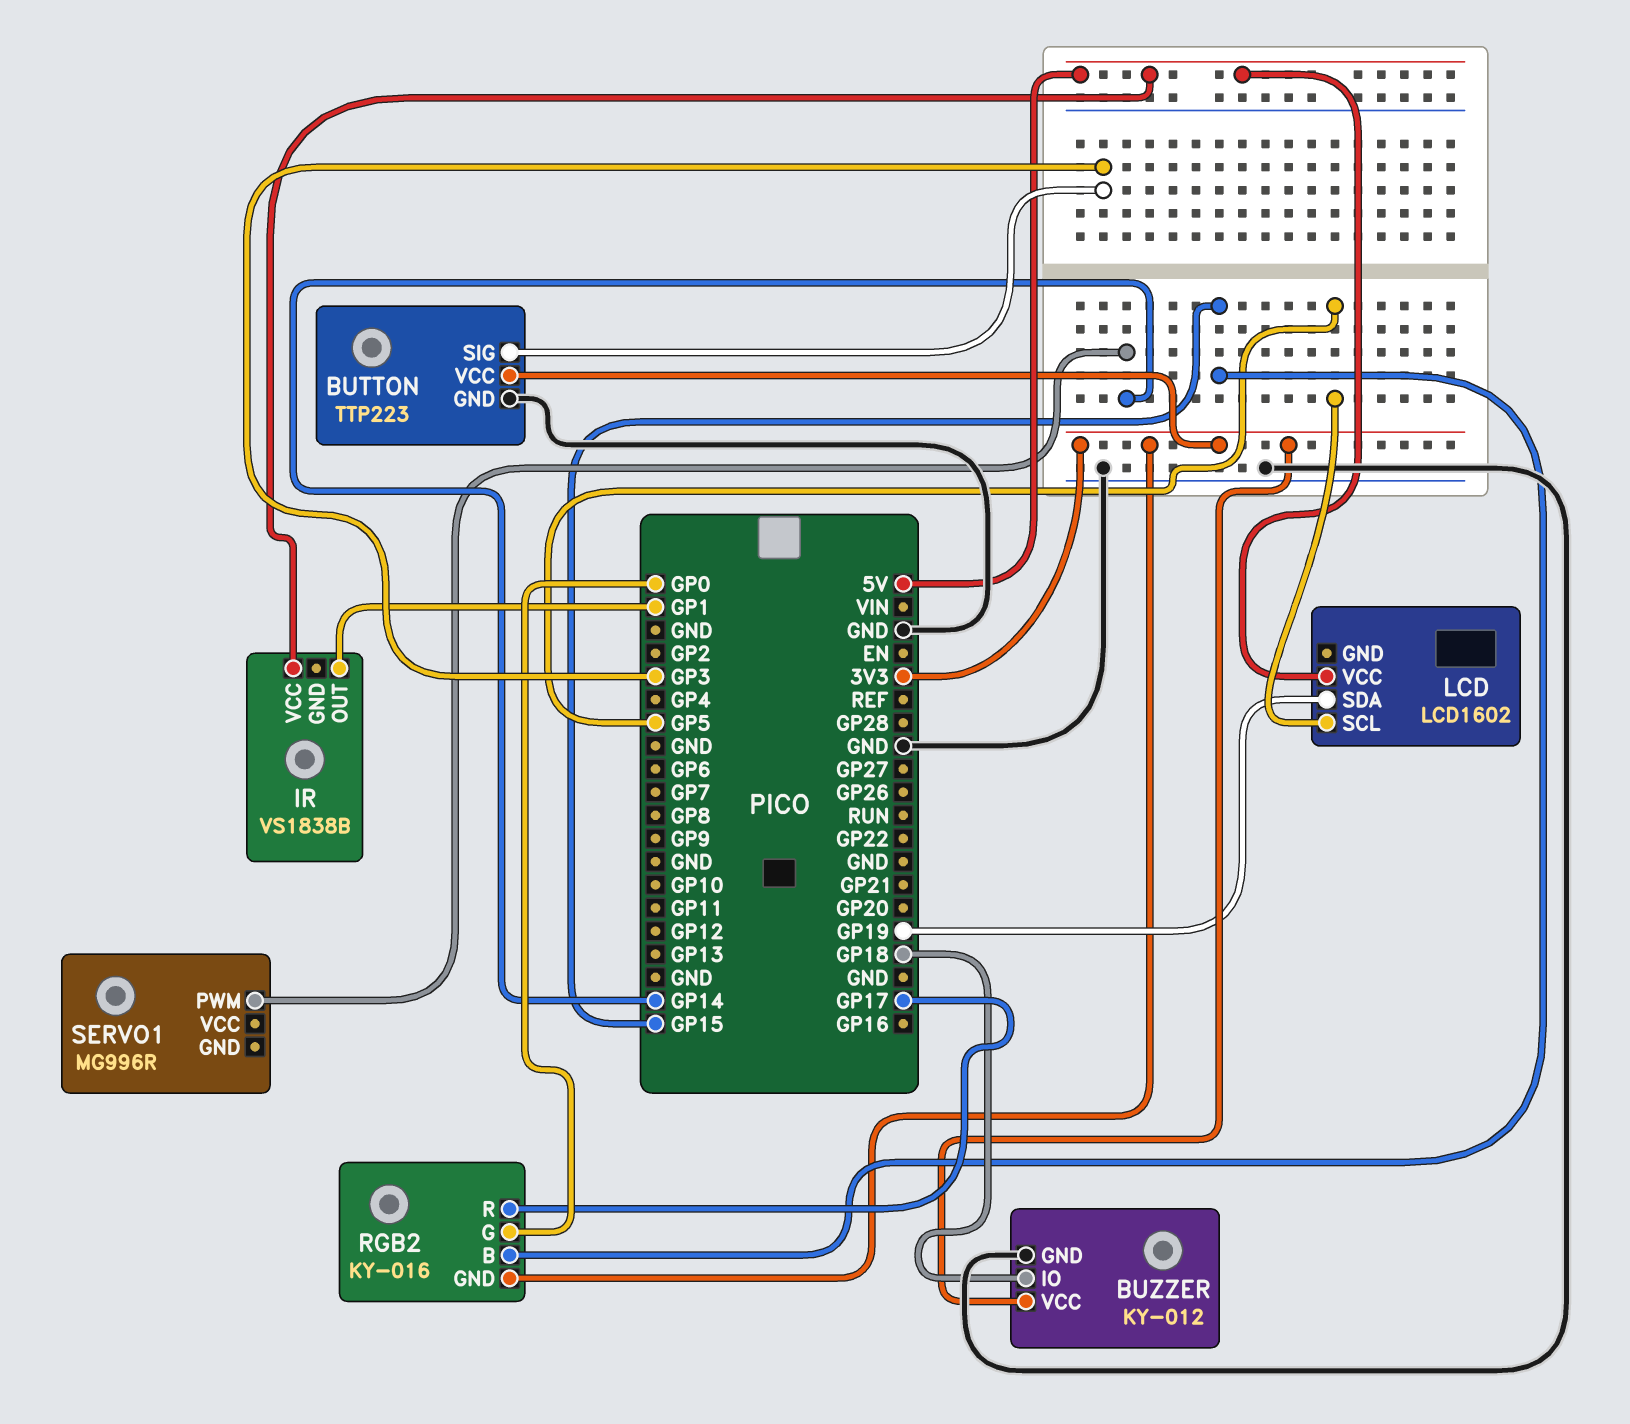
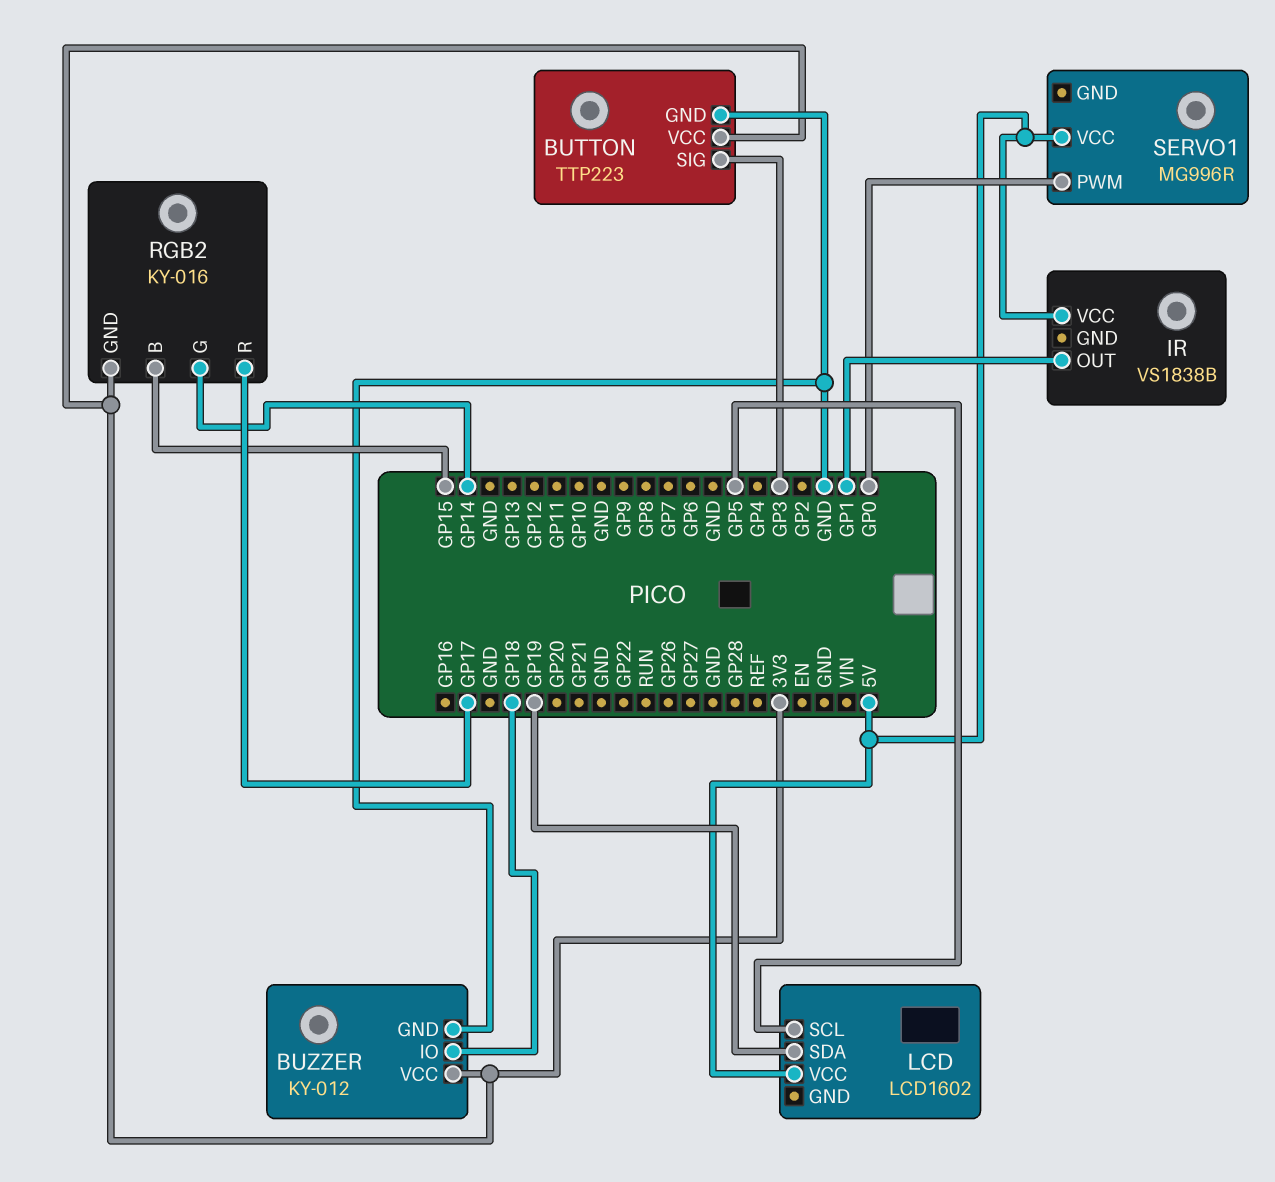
RGB2 pin G: GP0 -> GP14
SERVO1 pin PWM: GP14 -> GP0
SERVO1 pin VCC: none -> 5V

